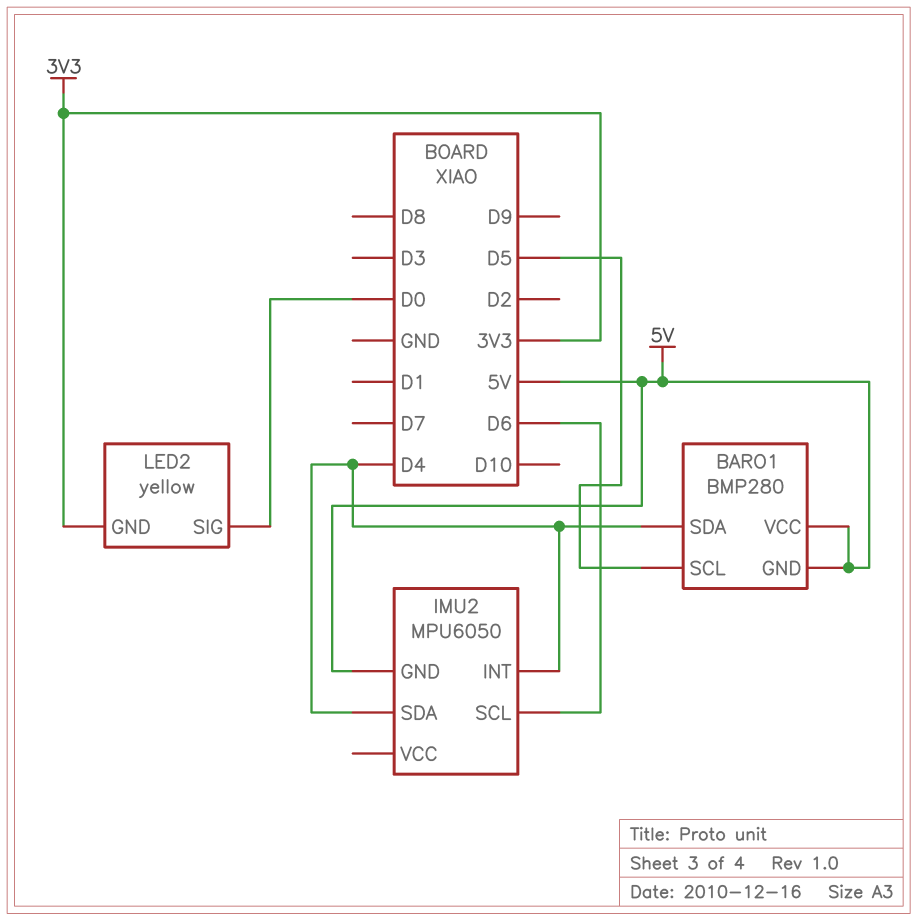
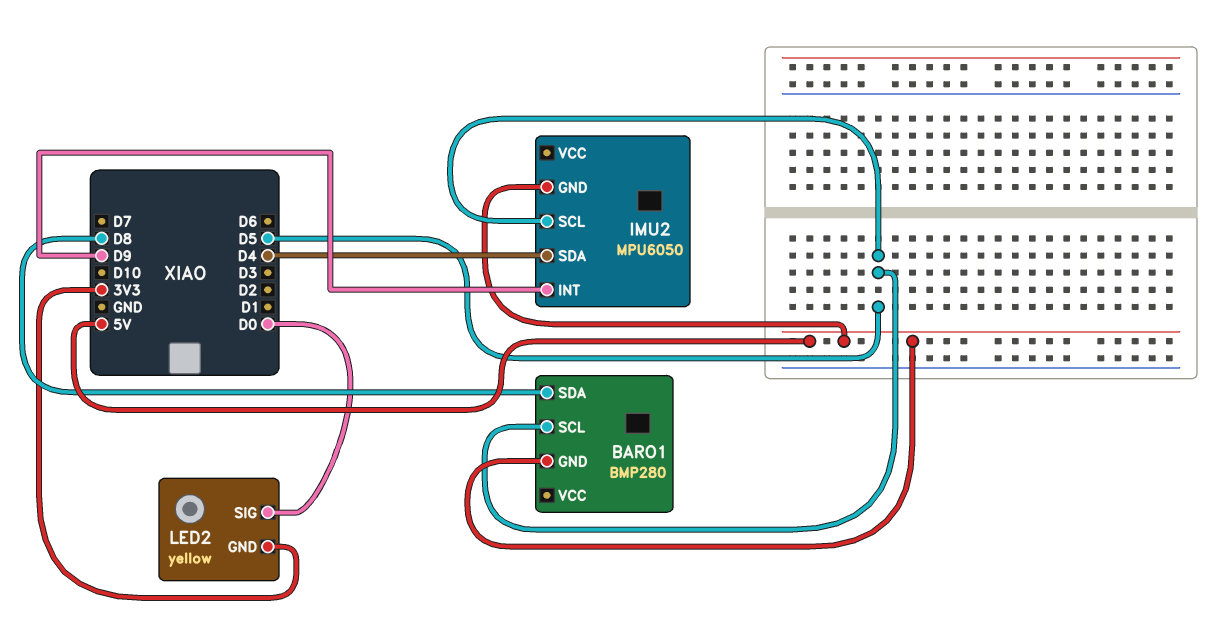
BARO1 pin SDA: D4 -> D8
BARO1 pin VCC: 5V -> none
IMU2 pin INT: D4 -> D9
IMU2 pin SCL: D6 -> D5

